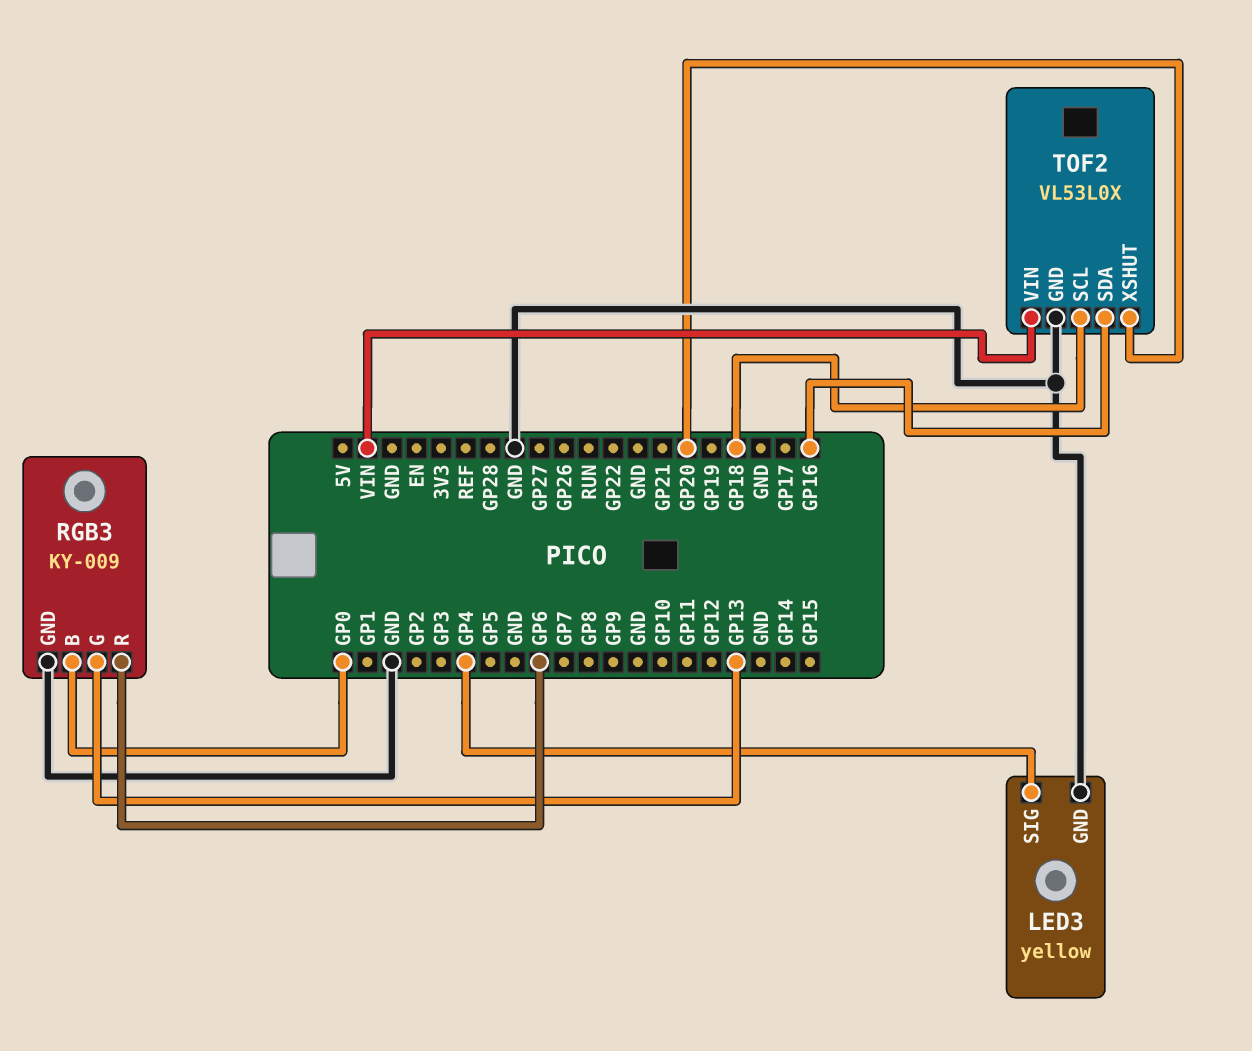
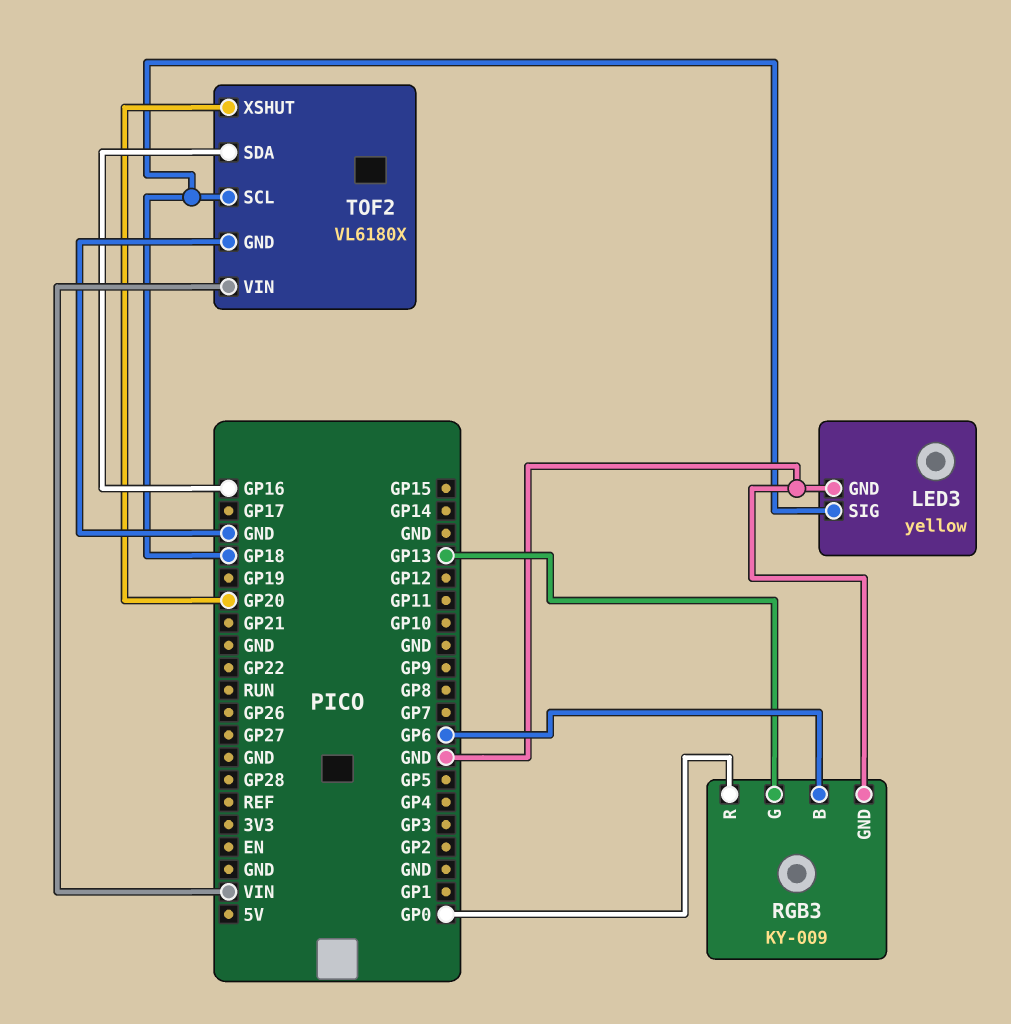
LED3 pin SIG: GP4 -> GP18
RGB3 pin B: GP0 -> GP6
RGB3 pin R: GP6 -> GP0
TOF2: VL53L0X -> VL6180X

